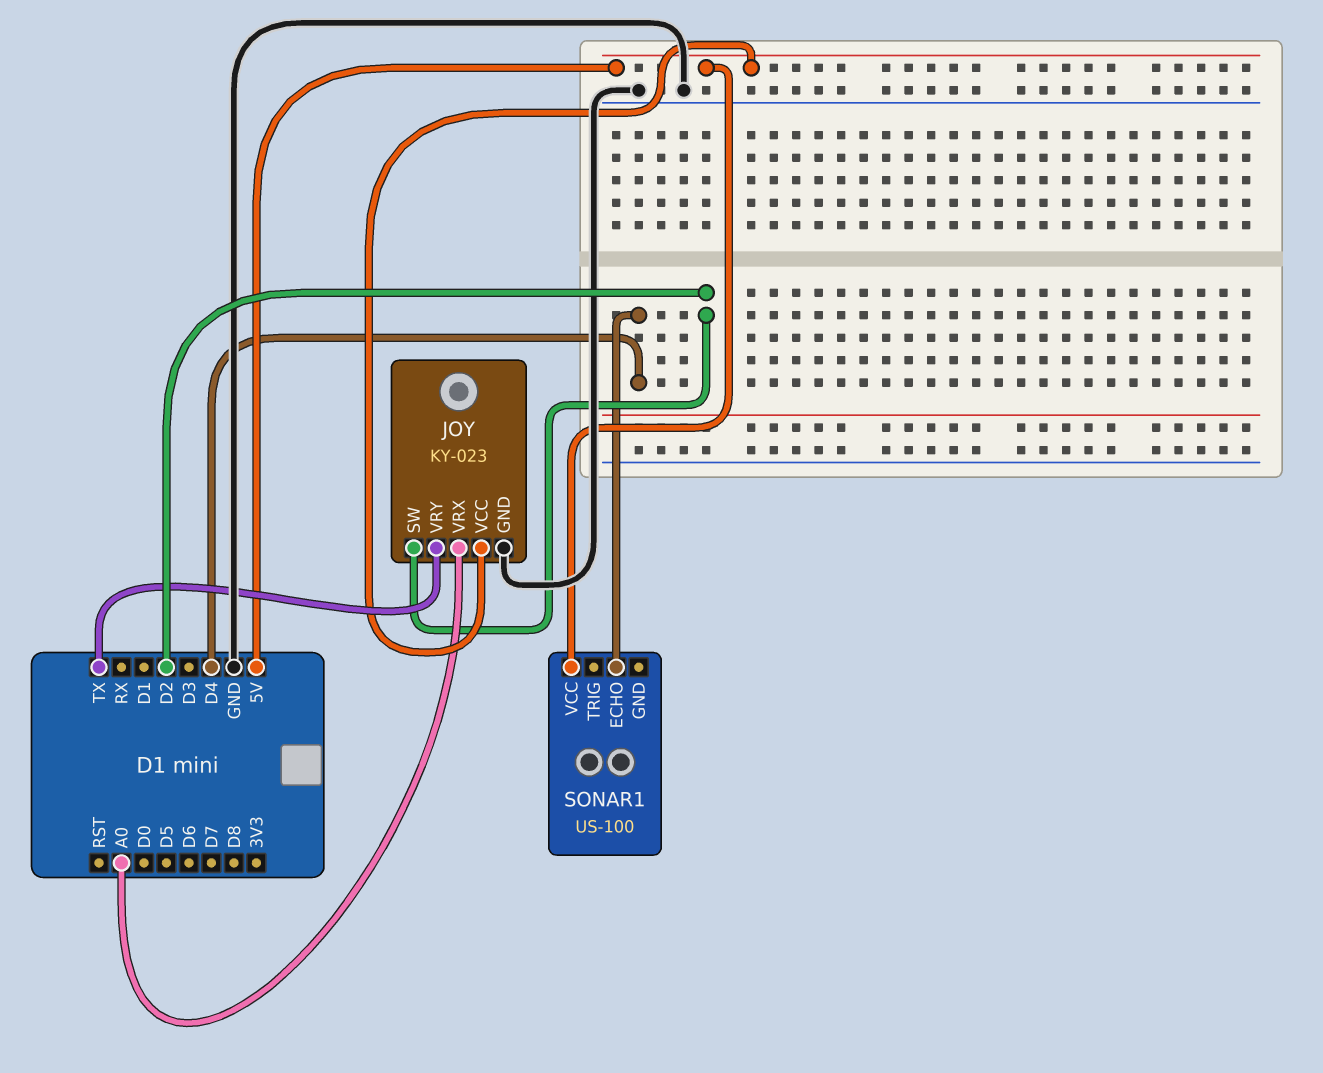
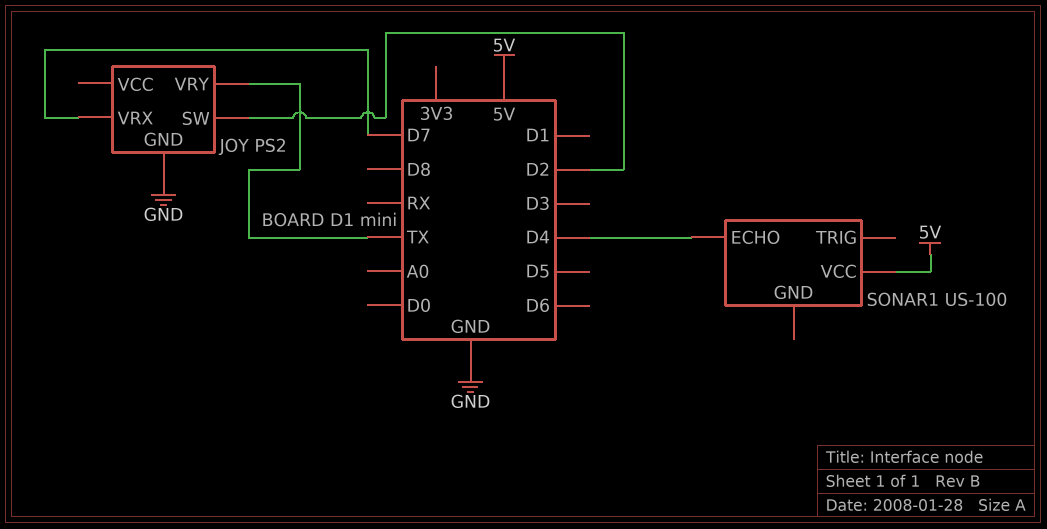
JOY: KY-023 -> PS2
JOY pin VCC: 5V -> none
JOY pin VRX: A0 -> D7

